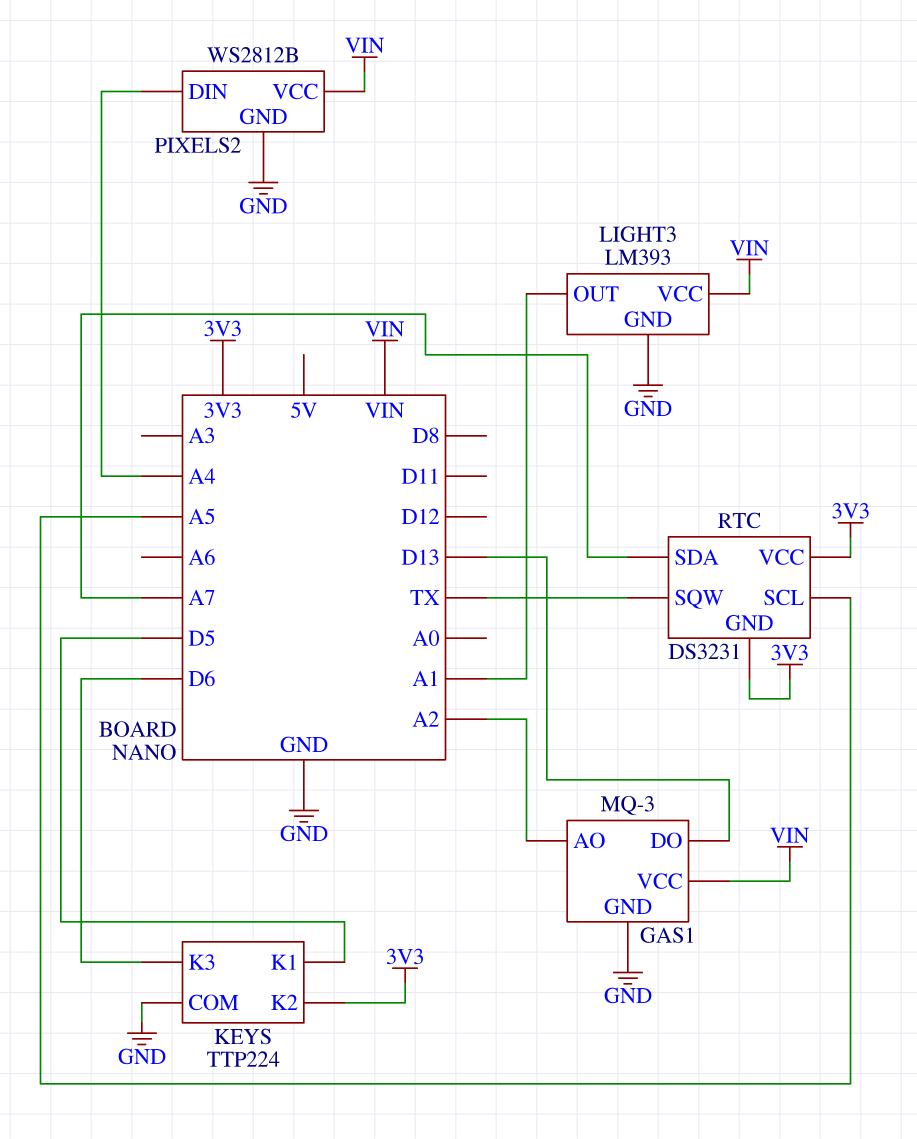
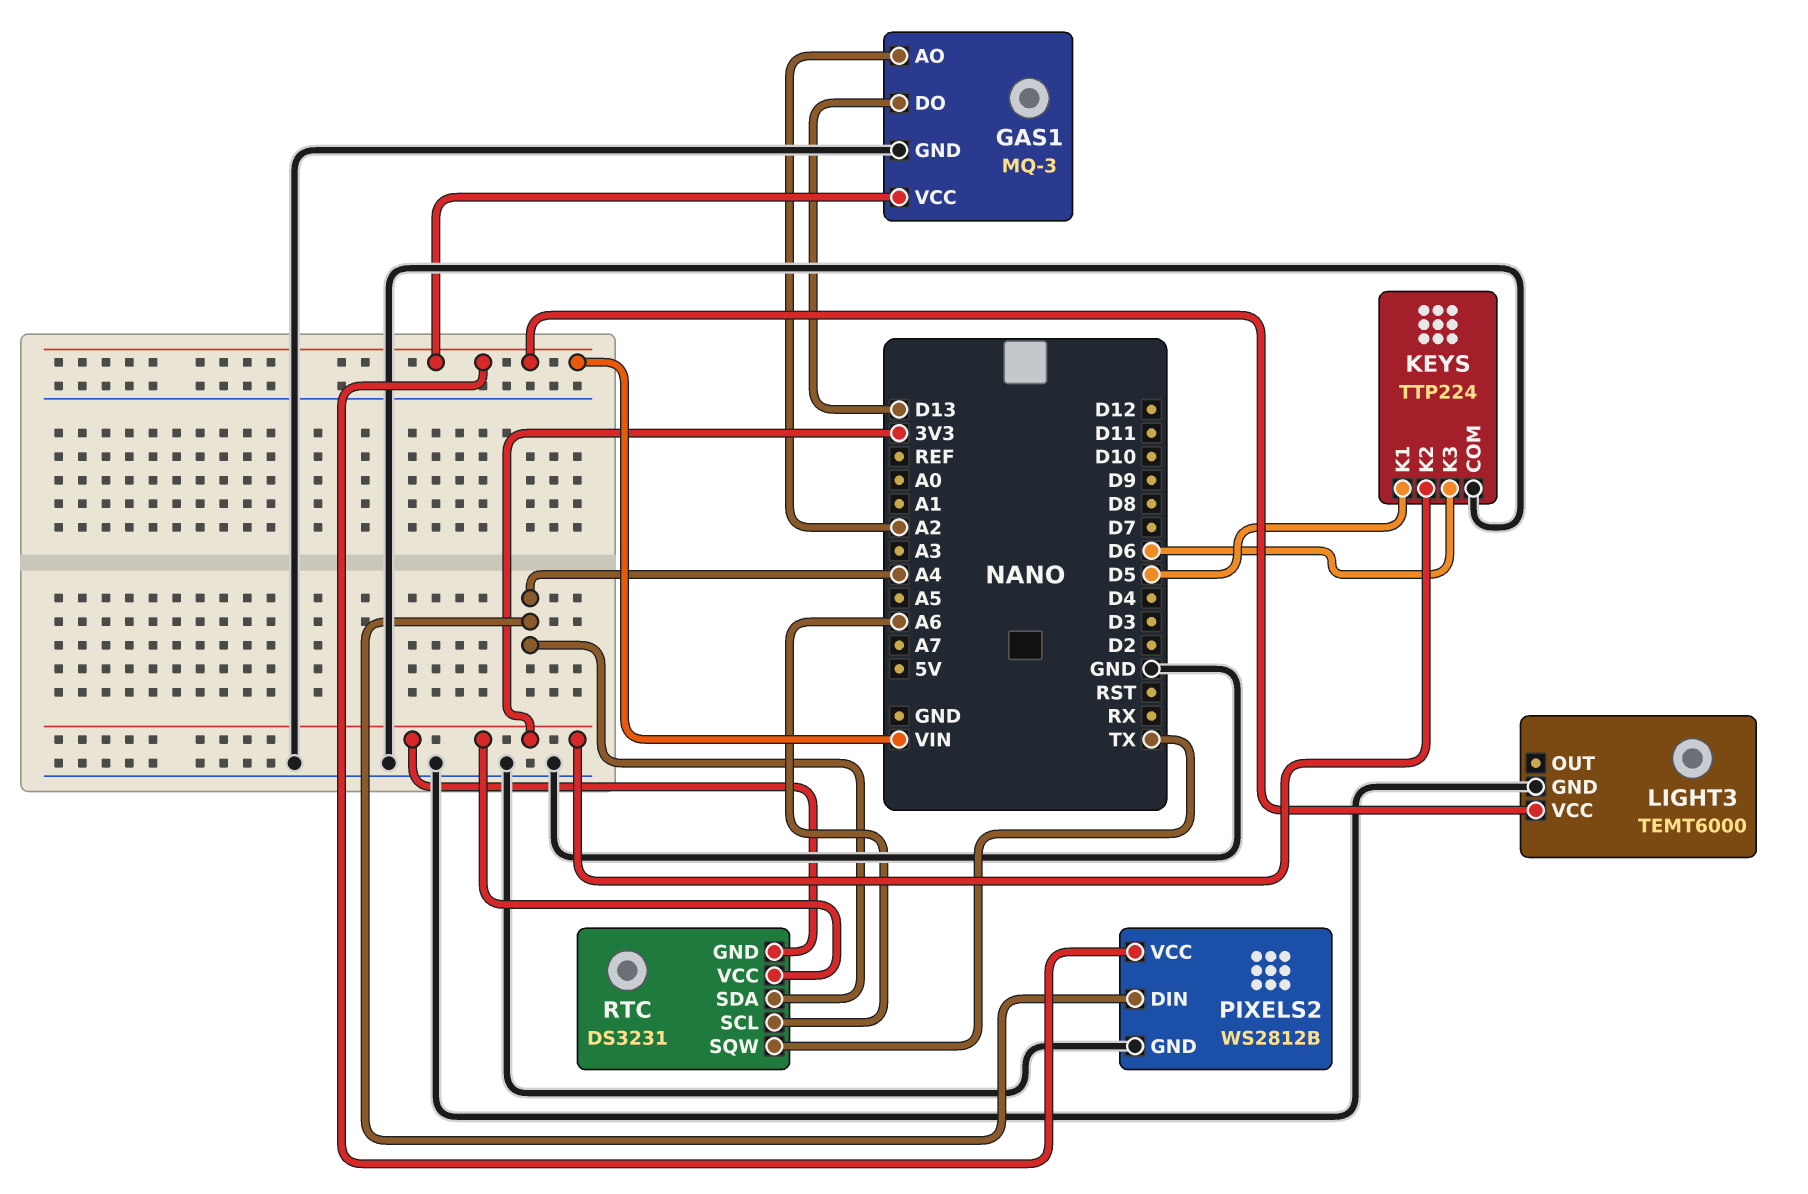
LIGHT3: LM393 -> TEMT6000
LIGHT3 pin OUT: A1 -> none
RTC pin SCL: A5 -> A6
RTC pin SDA: A7 -> A4

